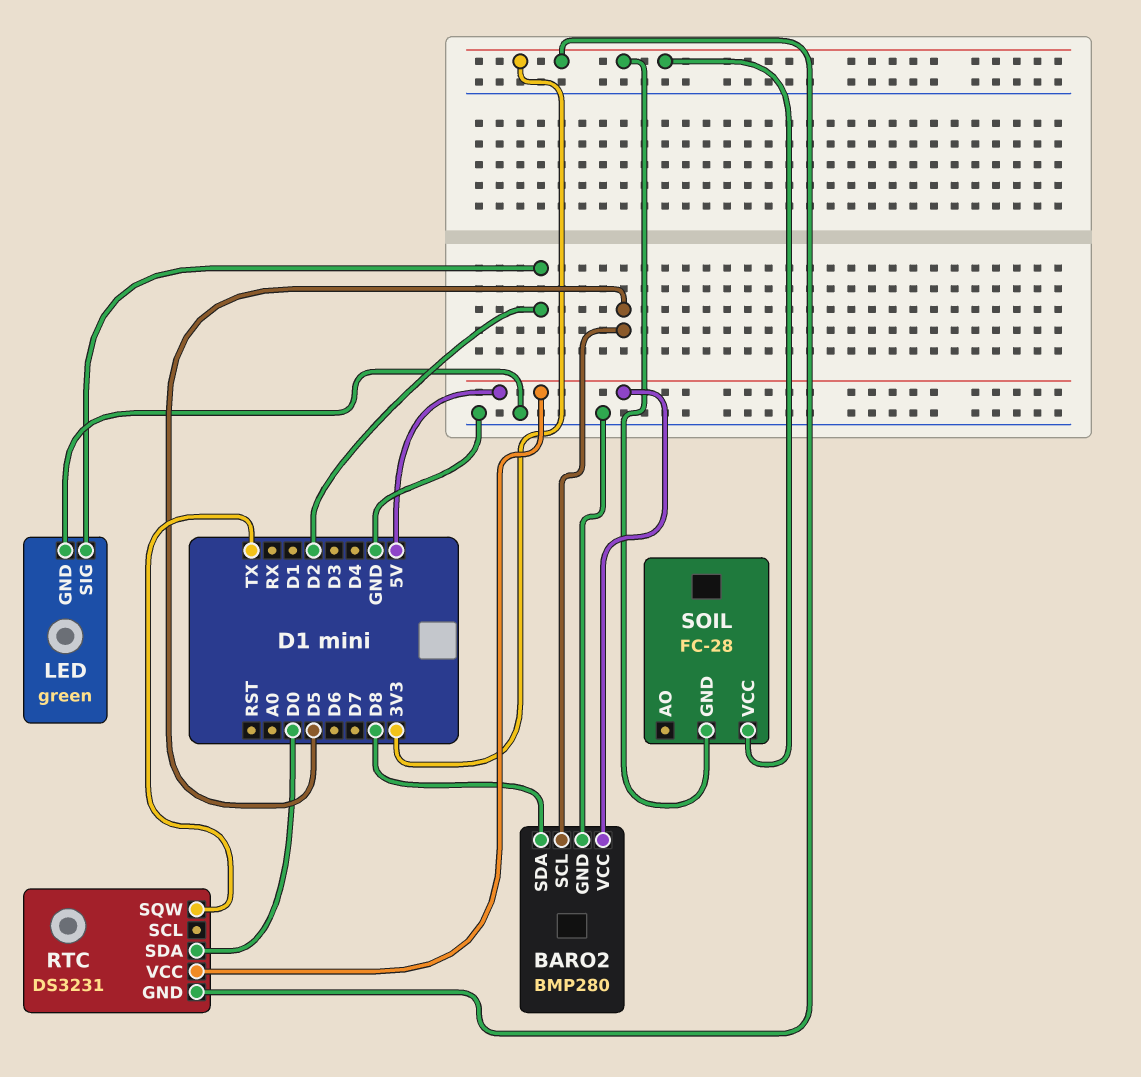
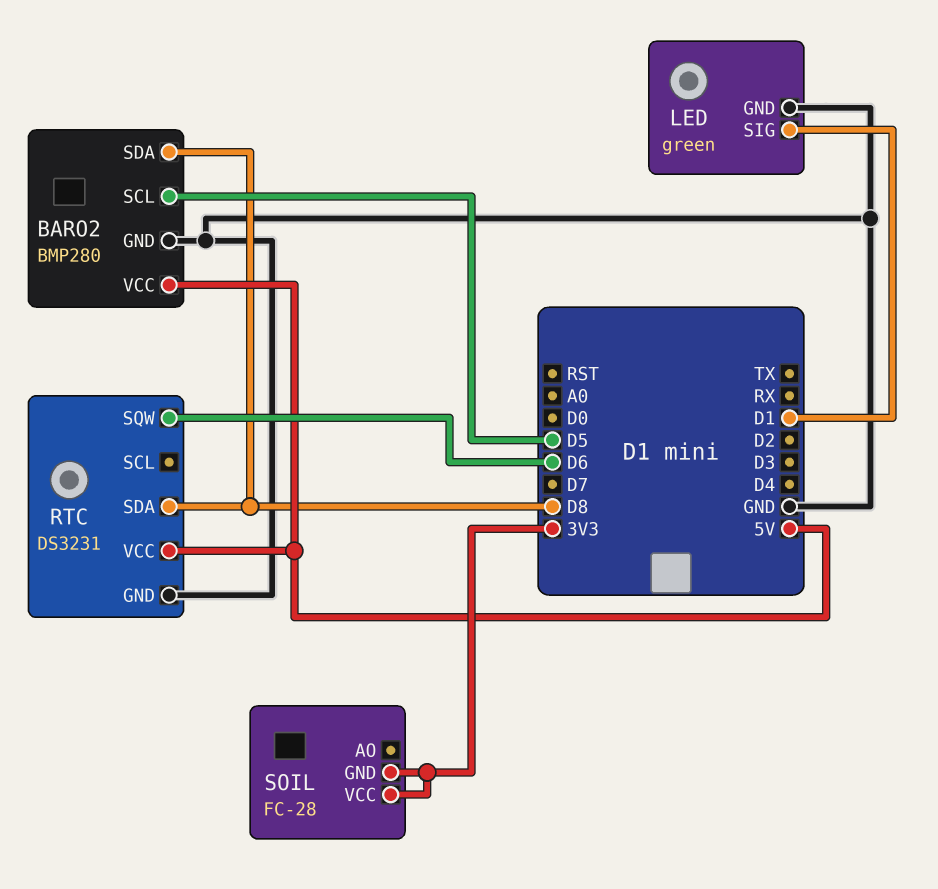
LED pin SIG: D2 -> D1
RTC pin GND: 3V3 -> GND
RTC pin SDA: D0 -> D8
RTC pin SQW: TX -> D6

